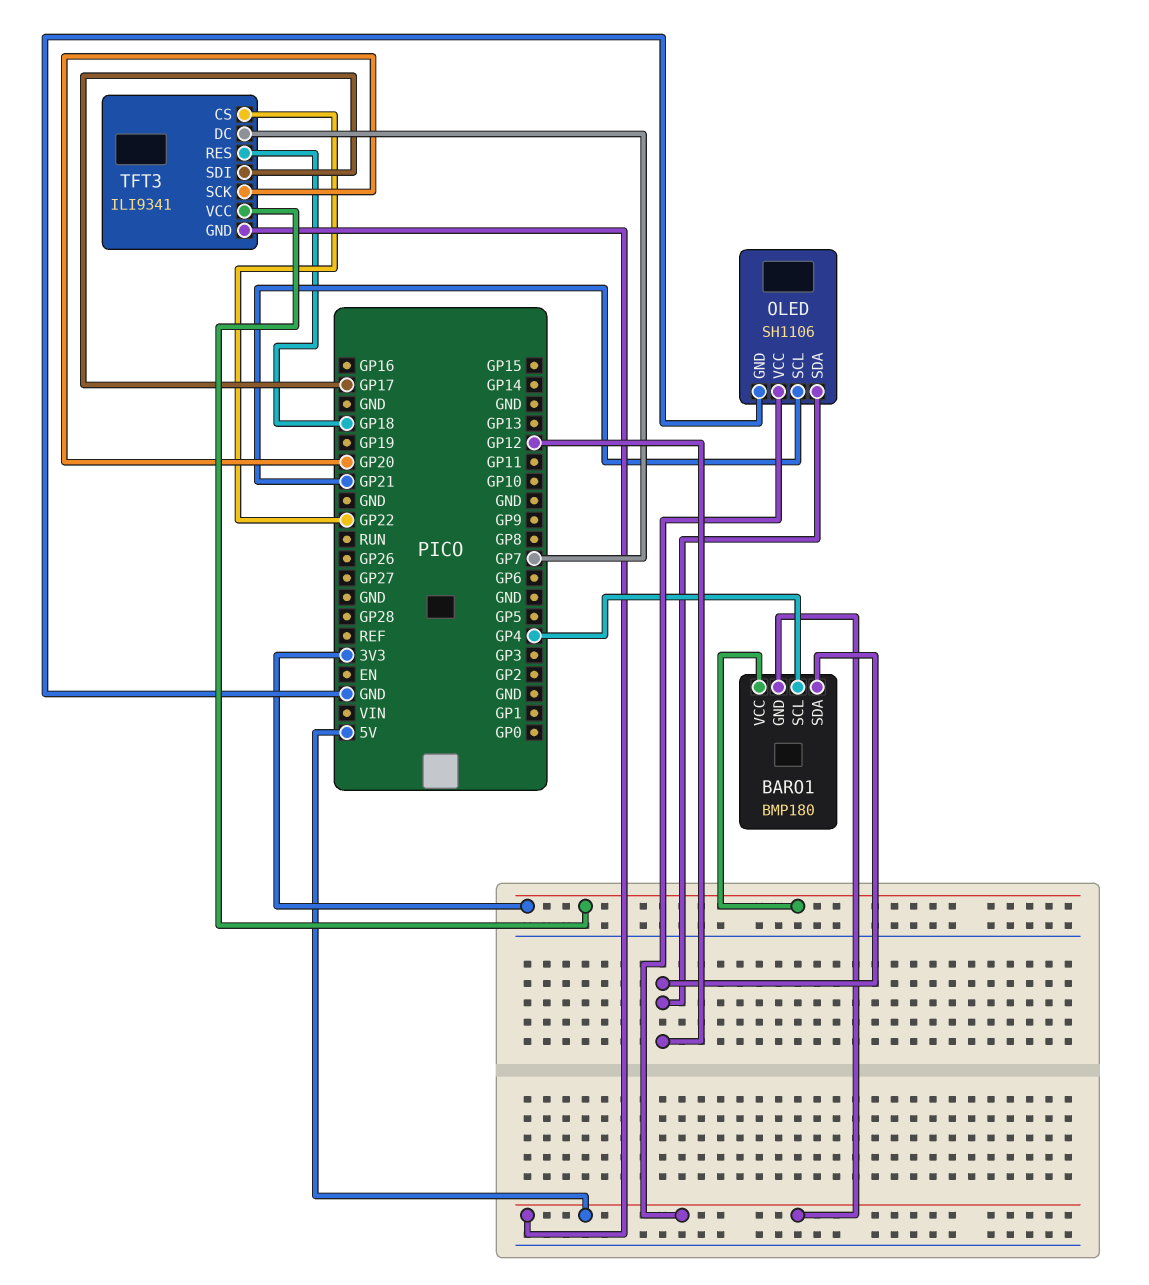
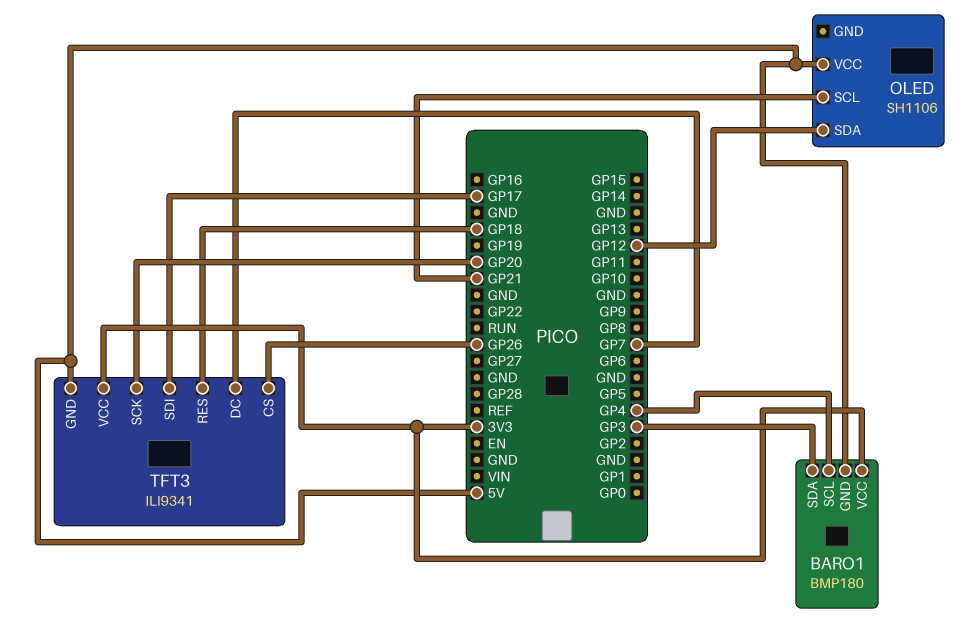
BARO1 pin SDA: GP12 -> GP3
OLED pin GND: GND -> none
TFT3 pin CS: GP22 -> GP26

